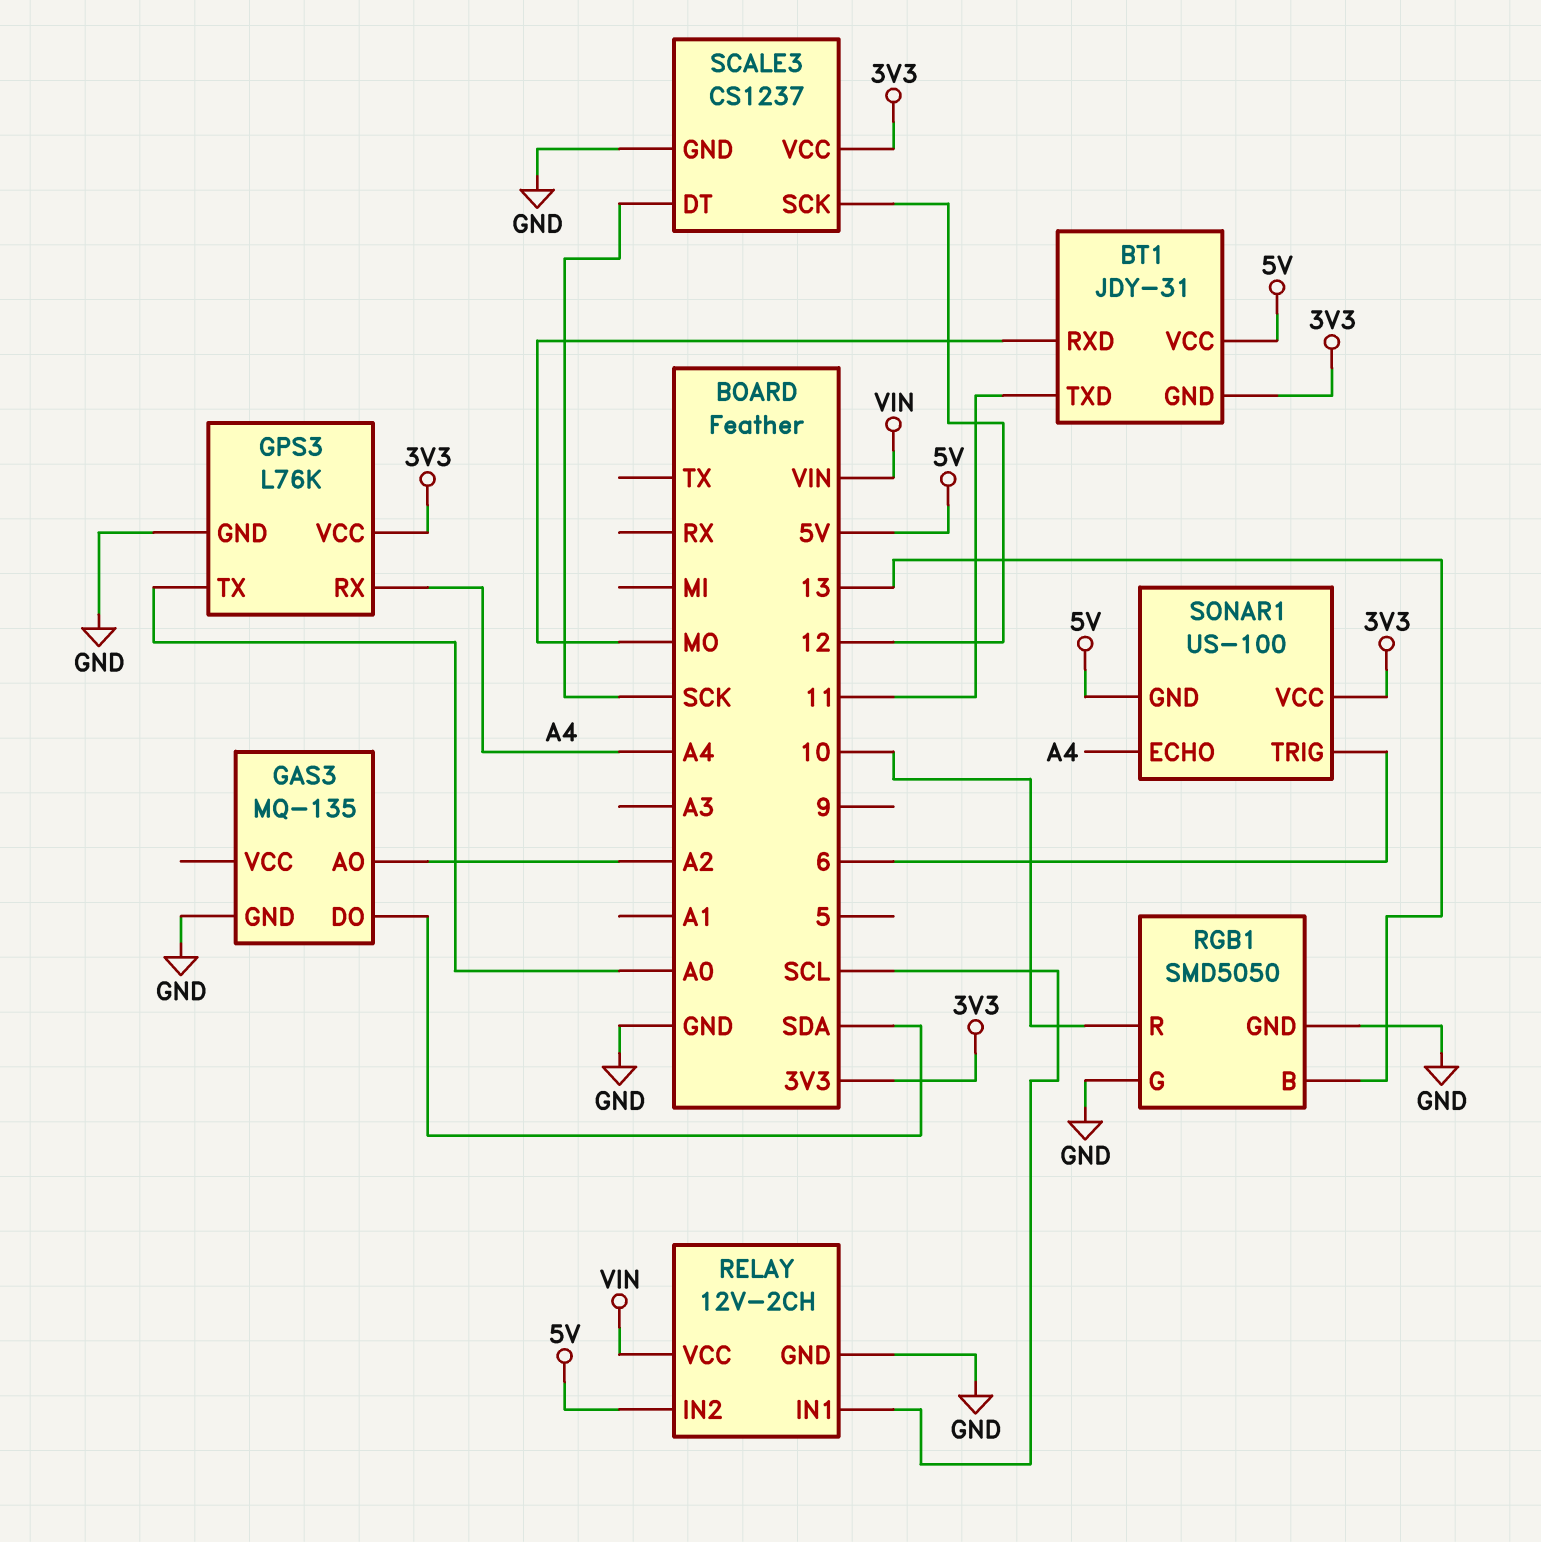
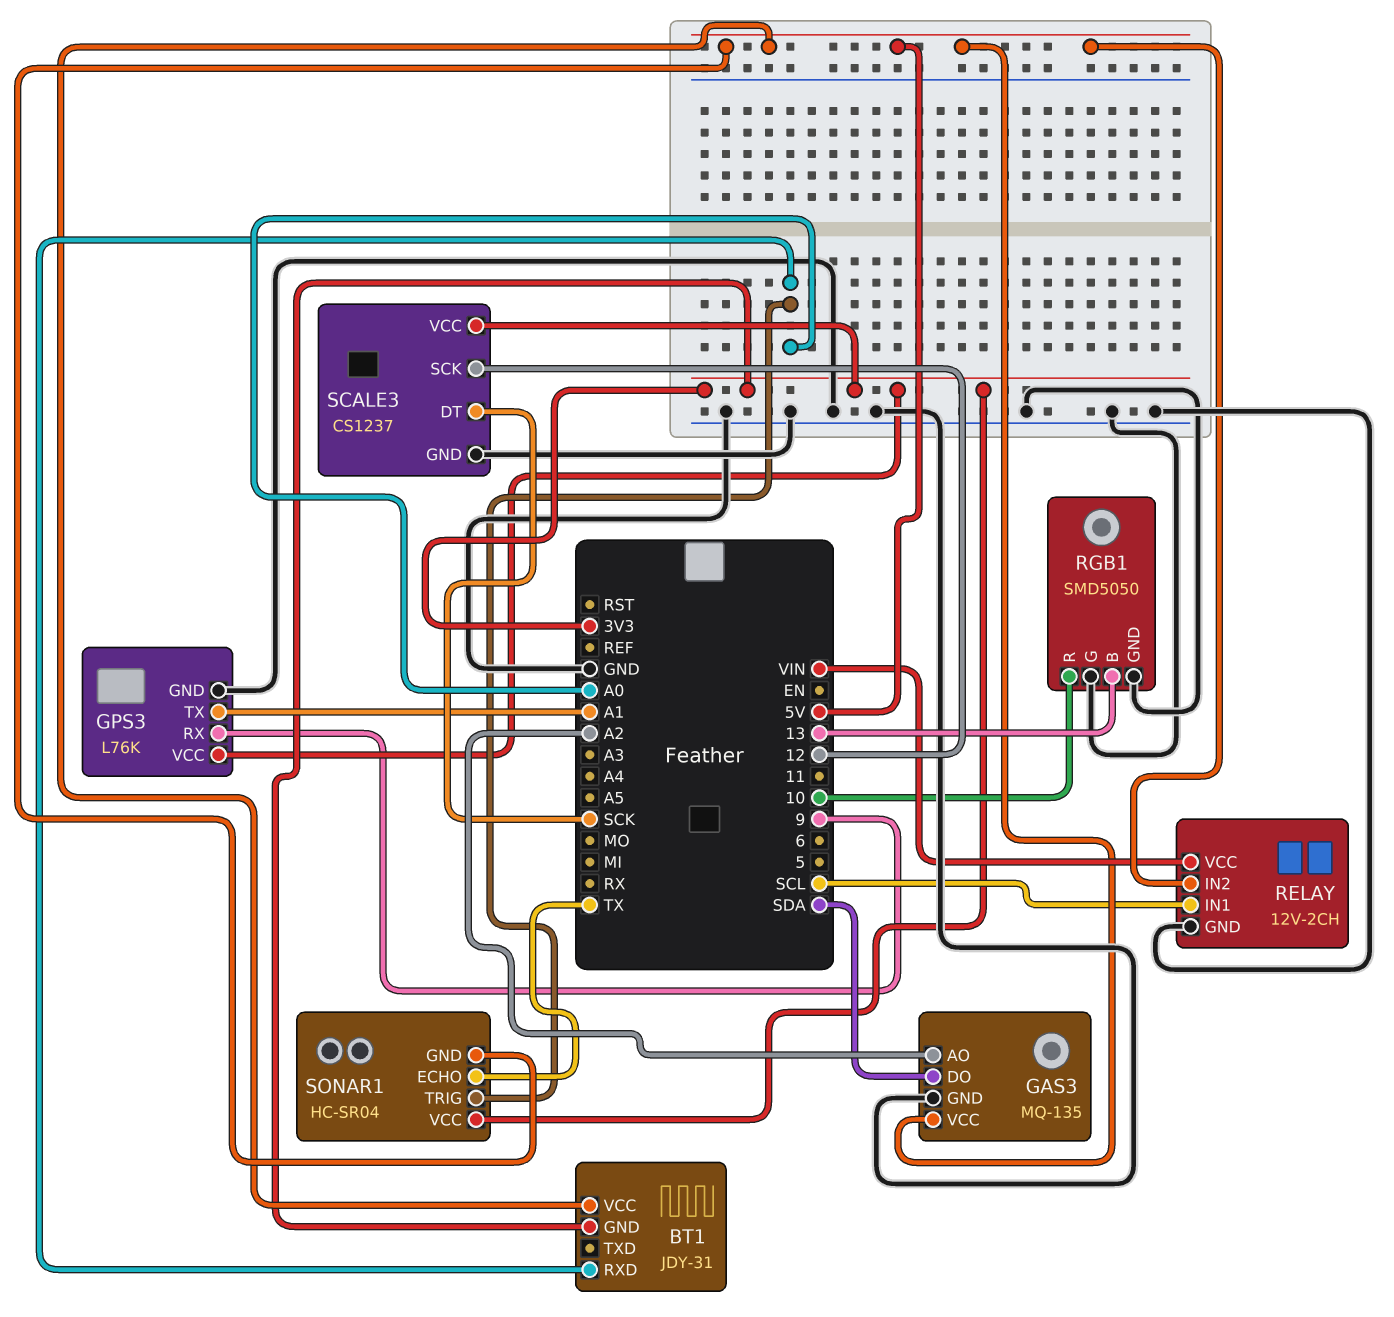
BT1 pin RXD: MO -> A0
BT1 pin TXD: 11 -> none
GAS3 pin VCC: none -> 5V
GPS3 pin RX: A4 -> 9
GPS3 pin TX: A0 -> A1
SONAR1: US-100 -> HC-SR04
SONAR1 pin ECHO: A4 -> TX
SONAR1 pin TRIG: 6 -> A0

